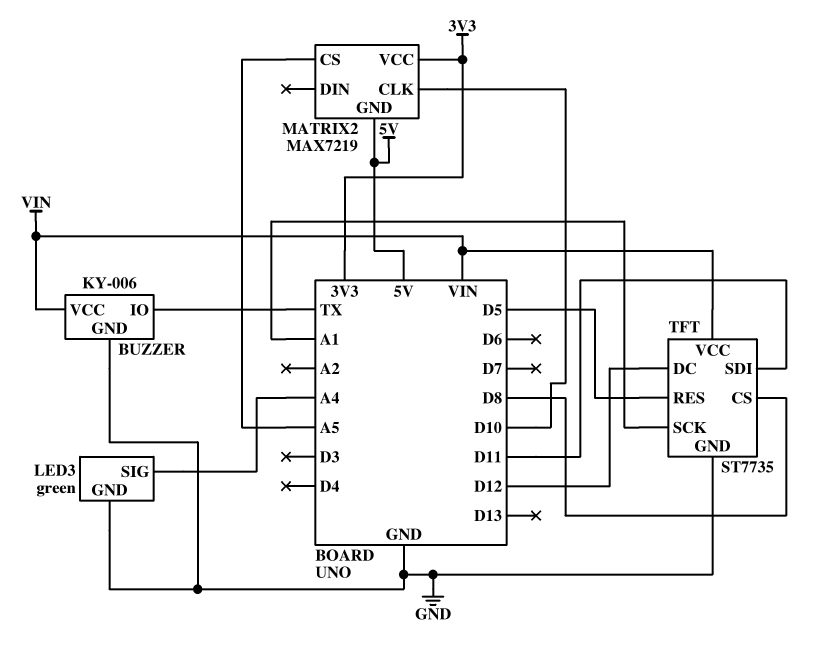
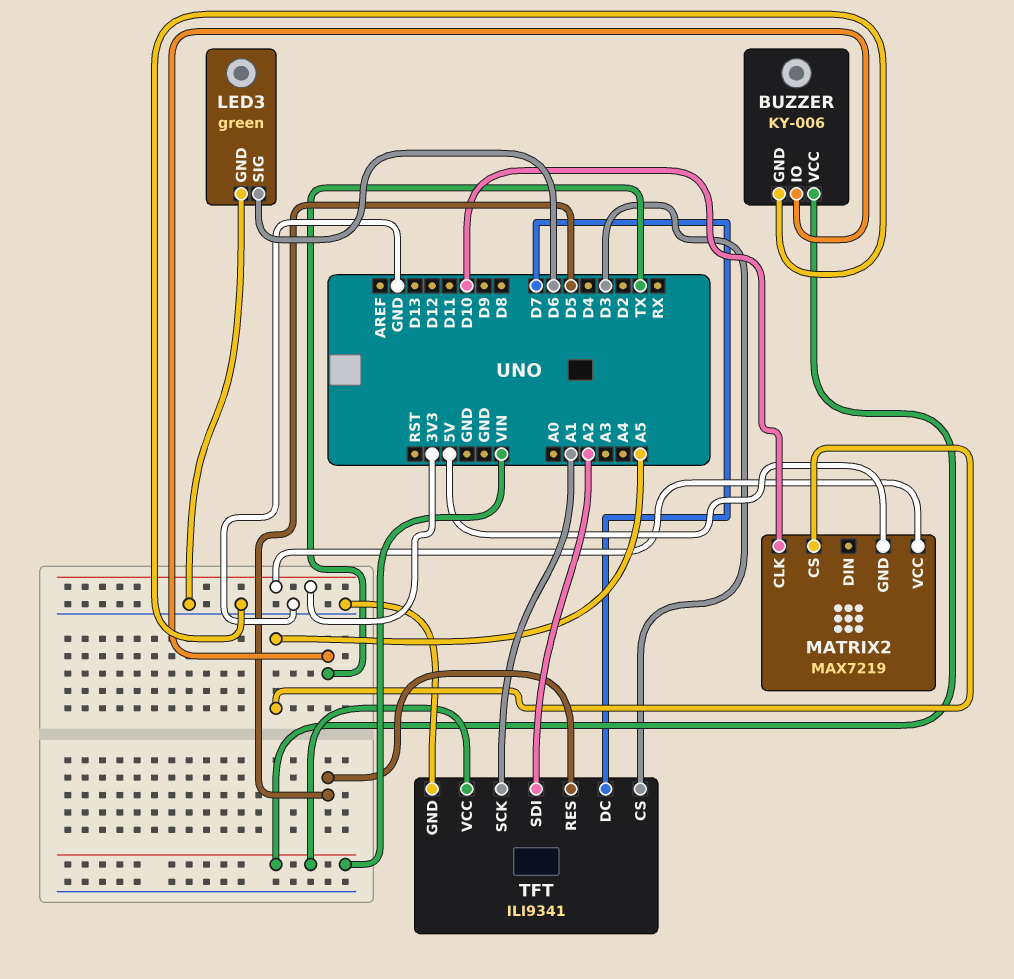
LED3 pin SIG: A4 -> D6
TFT: ST7735 -> ILI9341
TFT pin CS: D8 -> D3
TFT pin DC: D12 -> D7
TFT pin SDI: D11 -> A2

